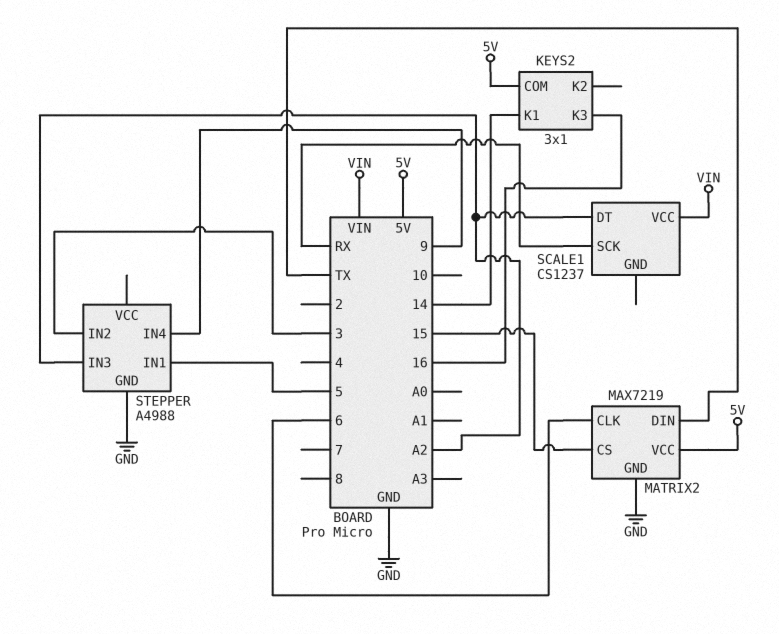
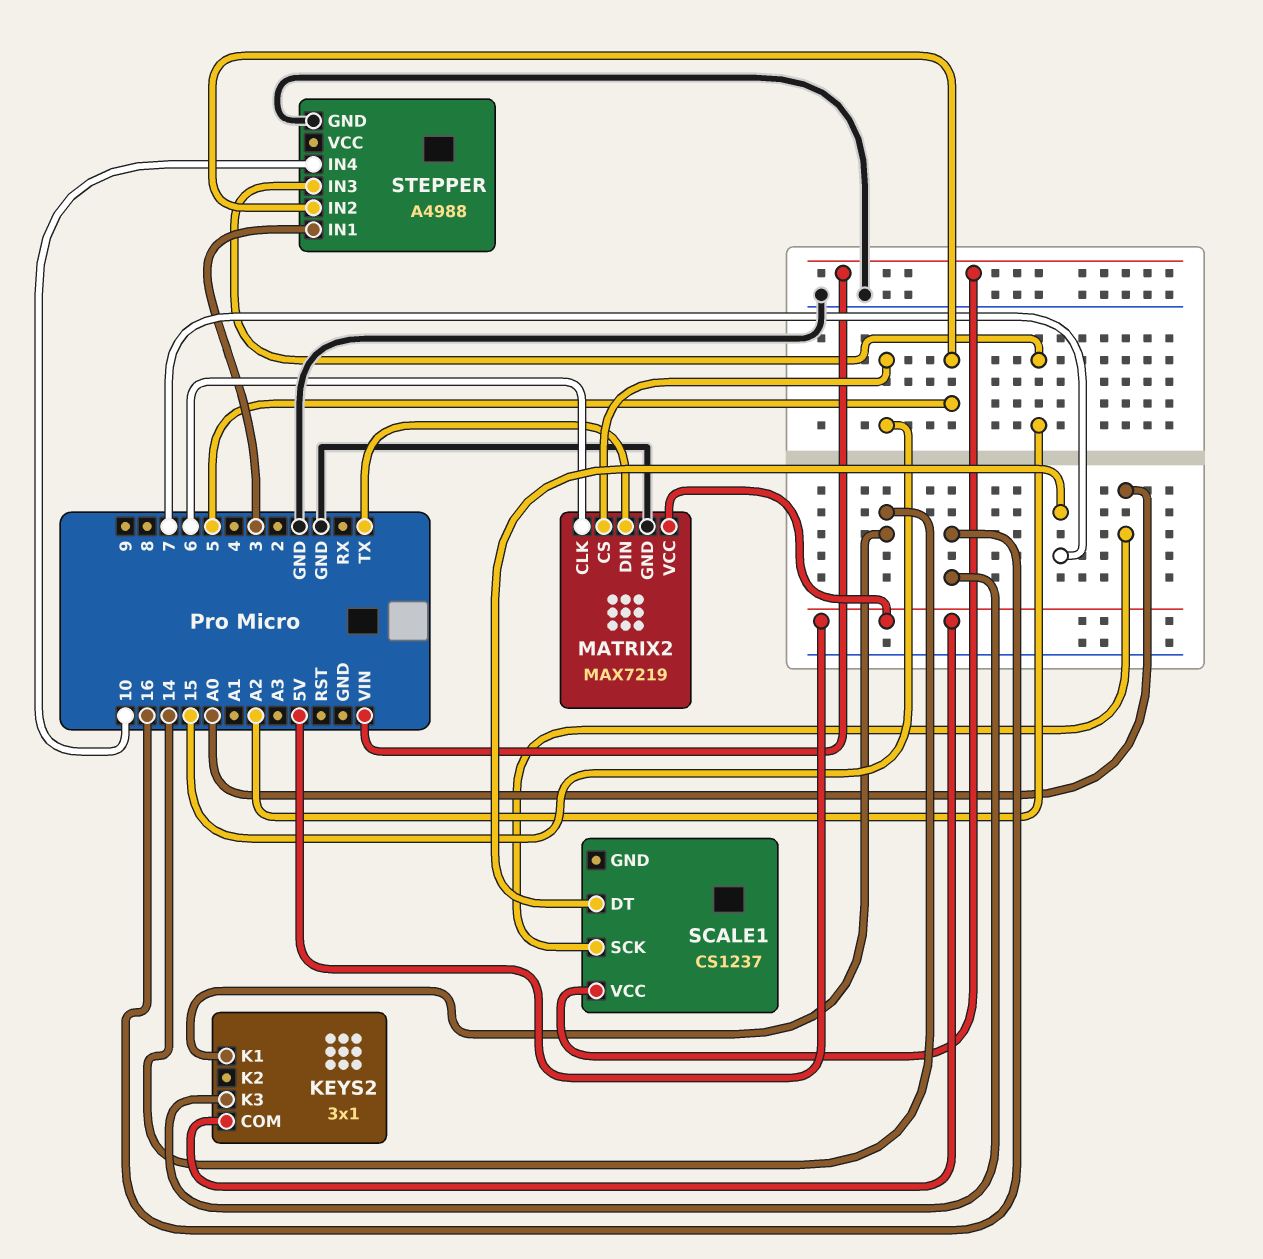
SCALE1 pin DT: A2 -> 7
SCALE1 pin SCK: RX -> A0
STEPPER pin IN1: 5 -> 3
STEPPER pin IN2: 3 -> 5
STEPPER pin IN4: 9 -> 10

